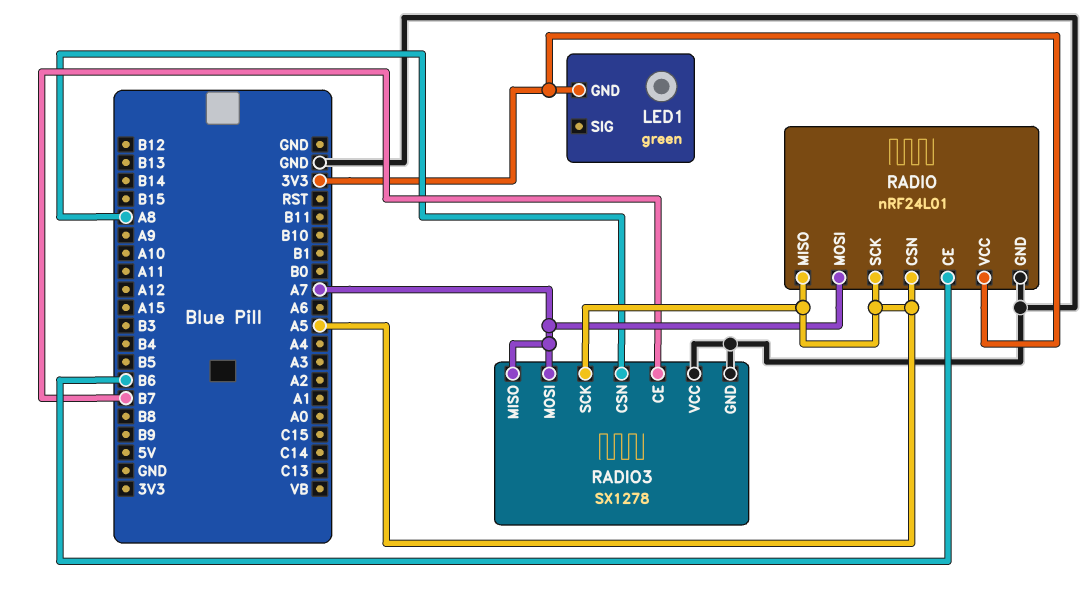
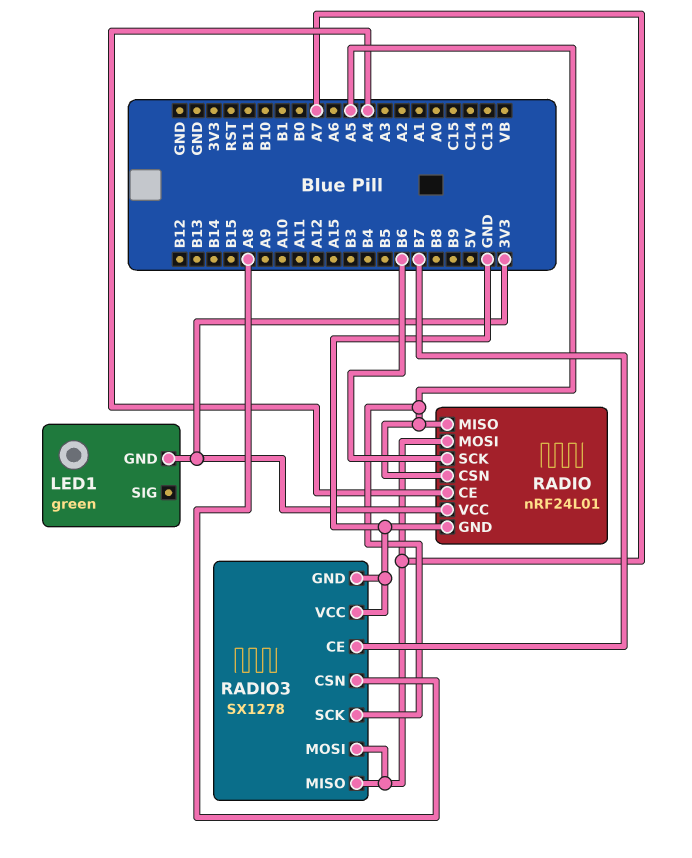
RADIO pin CE: B6 -> A4
RADIO pin SCK: A5 -> B6

